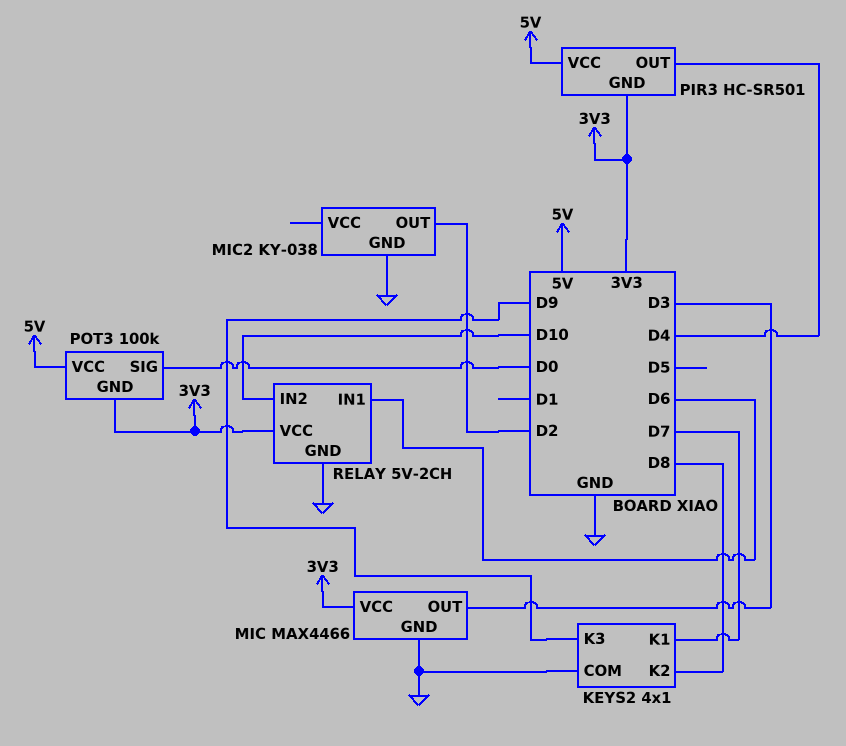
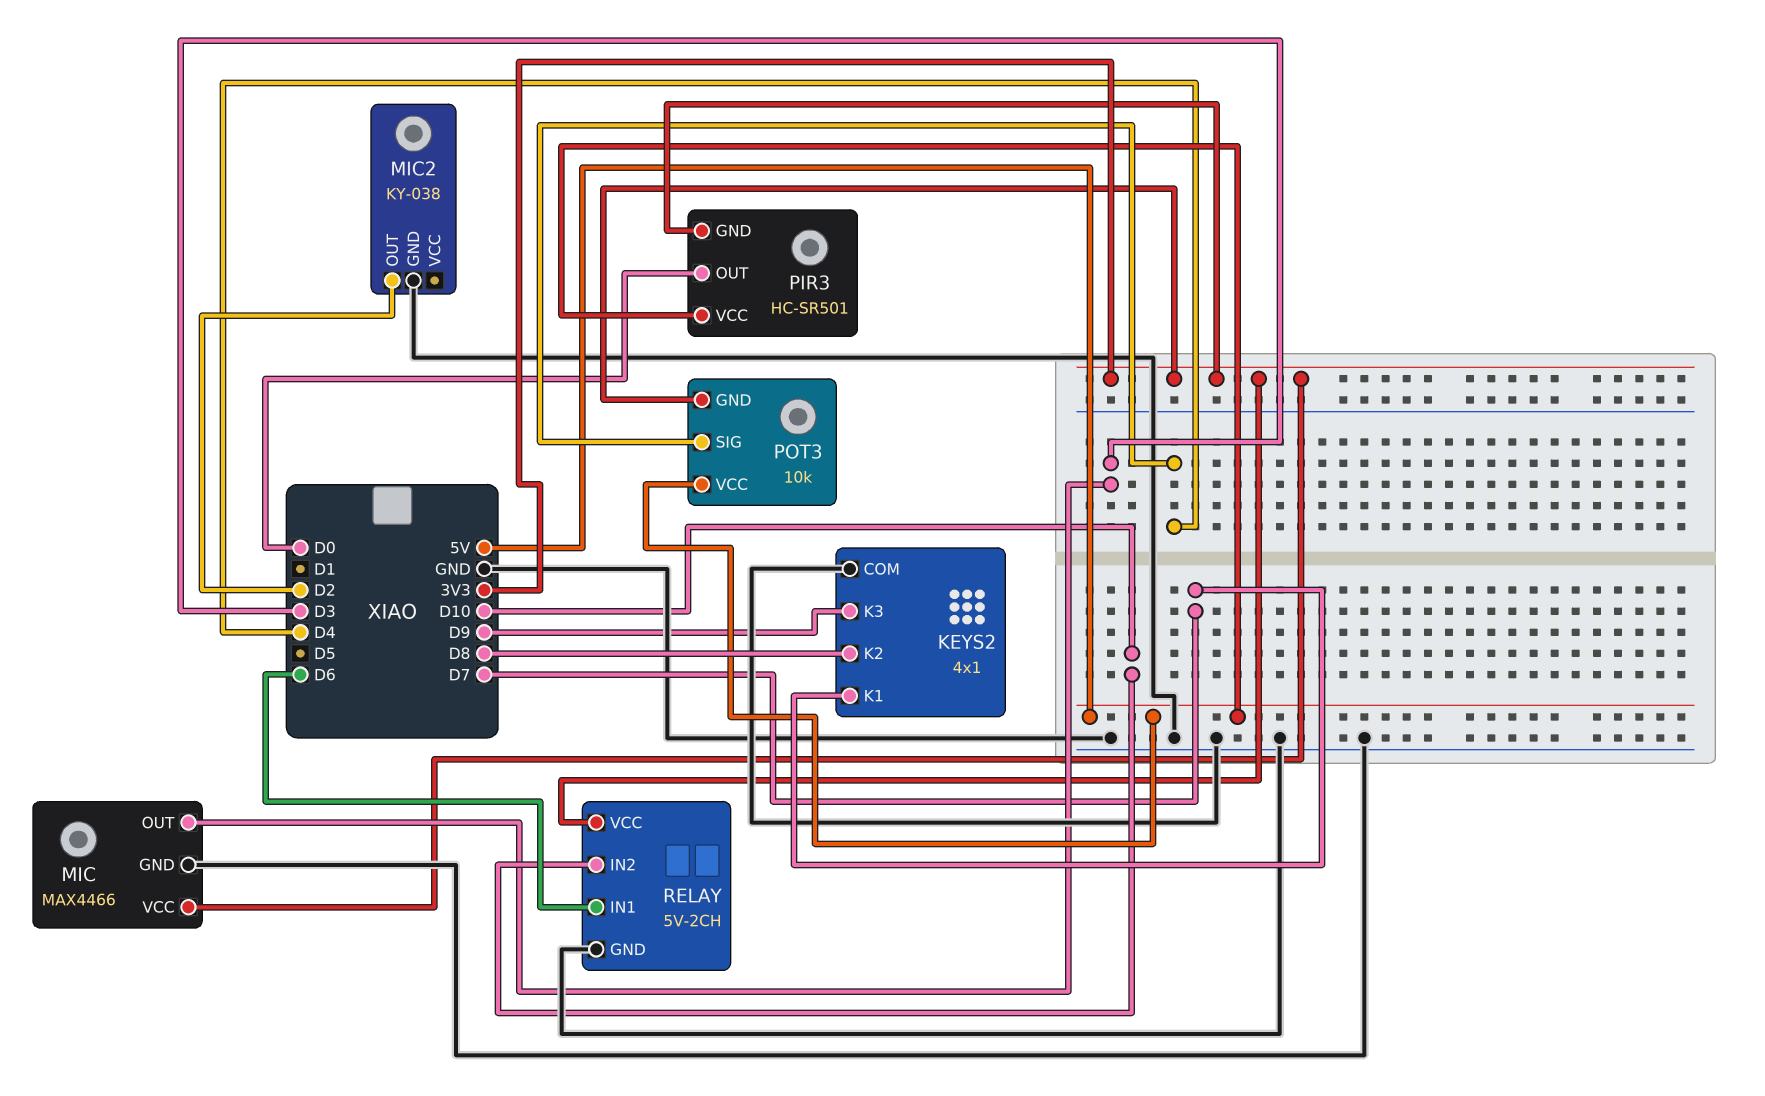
PIR3 pin OUT: D4 -> D0
POT3: 100k -> 10k
POT3 pin SIG: D0 -> D4

